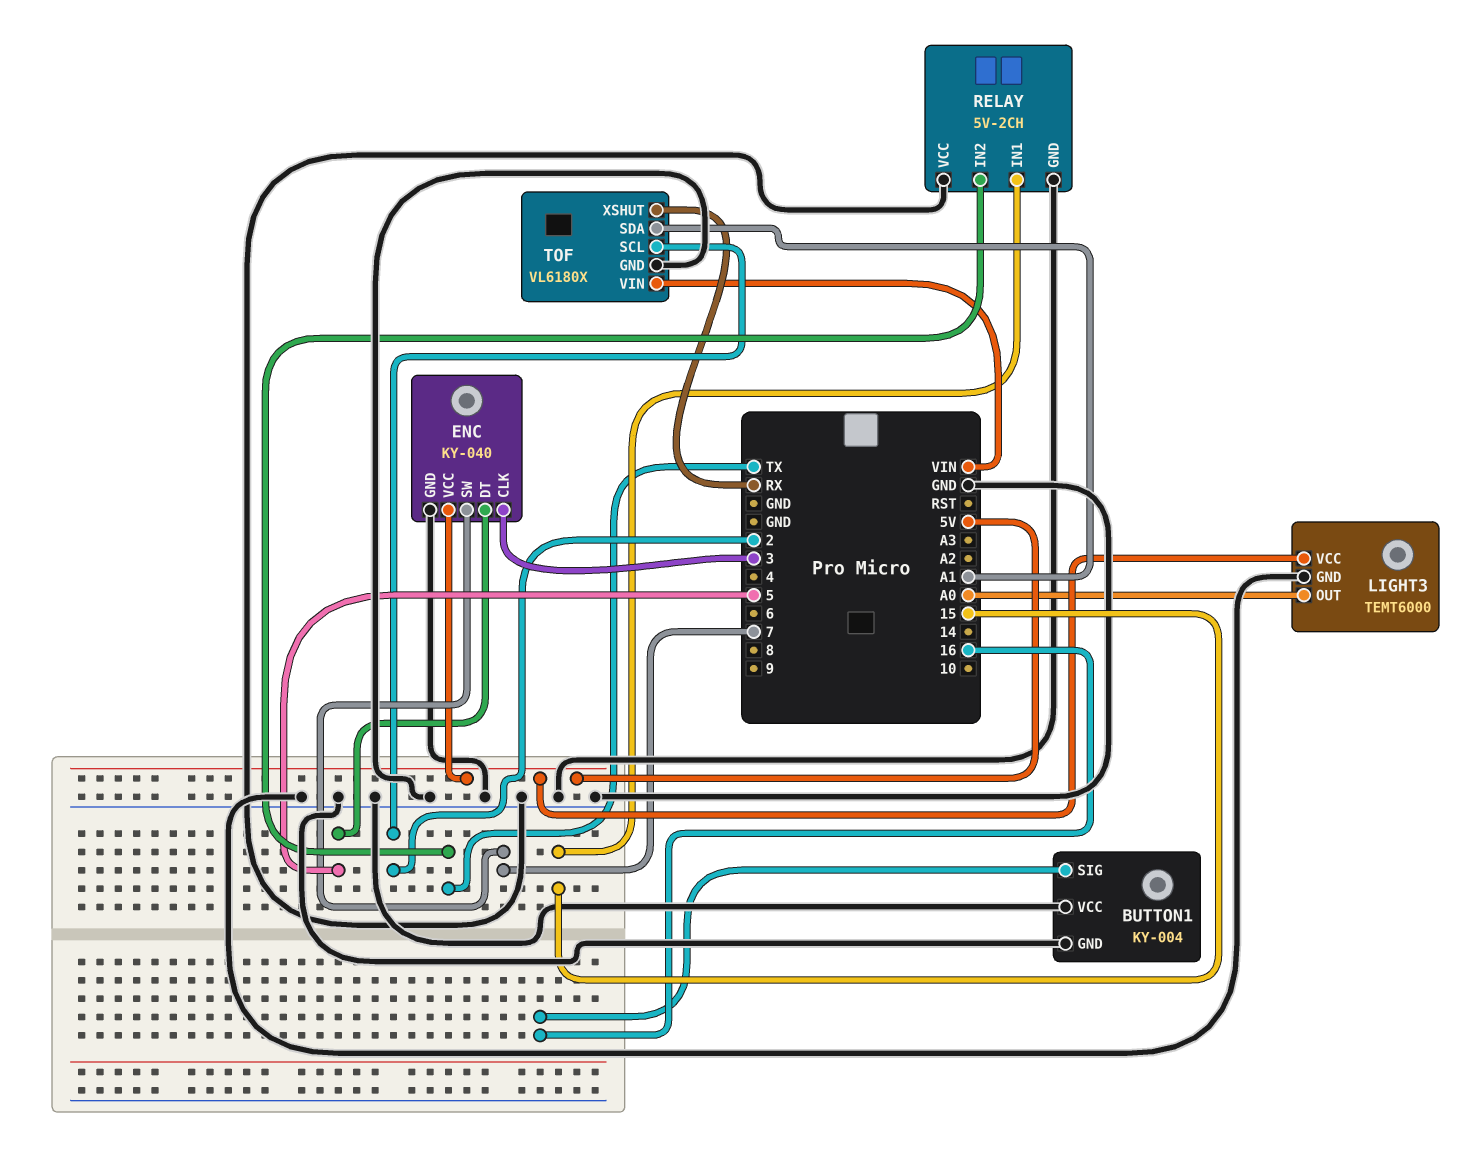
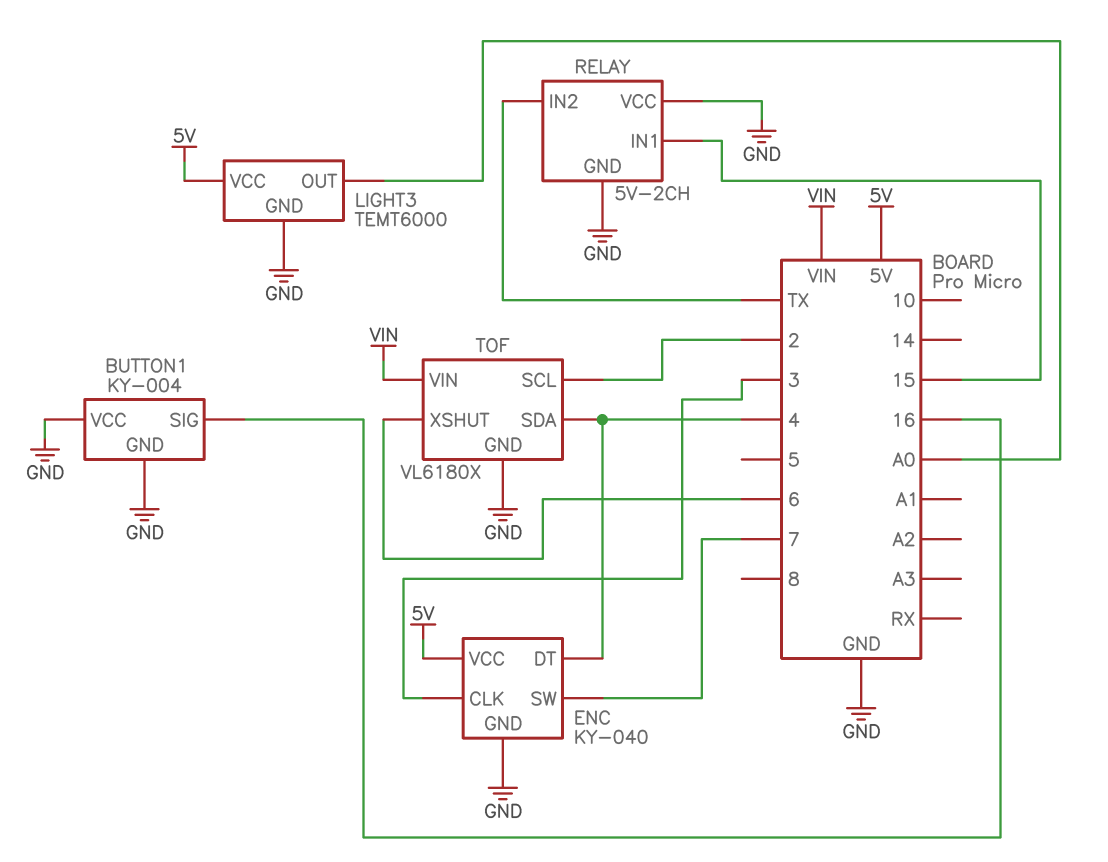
ENC pin DT: 5 -> 4
TOF pin SDA: A1 -> 4
TOF pin XSHUT: RX -> 6

